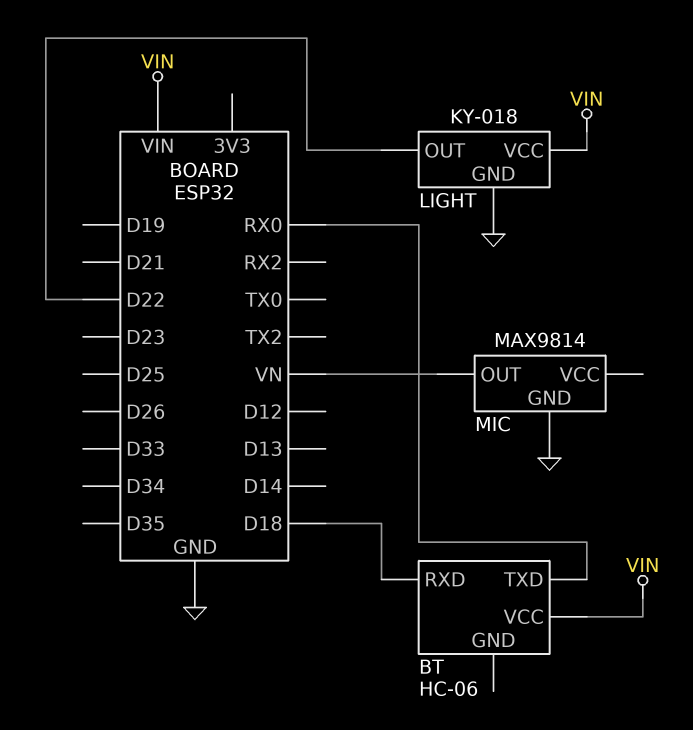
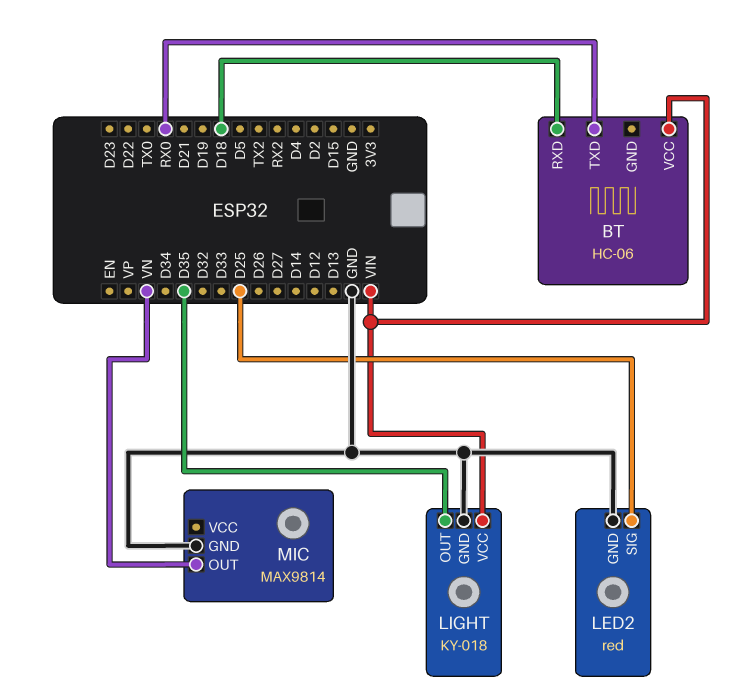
LED2: none -> red
LED2 pin GND: none -> GND
LED2 pin SIG: none -> D25
LIGHT pin OUT: D22 -> D35

